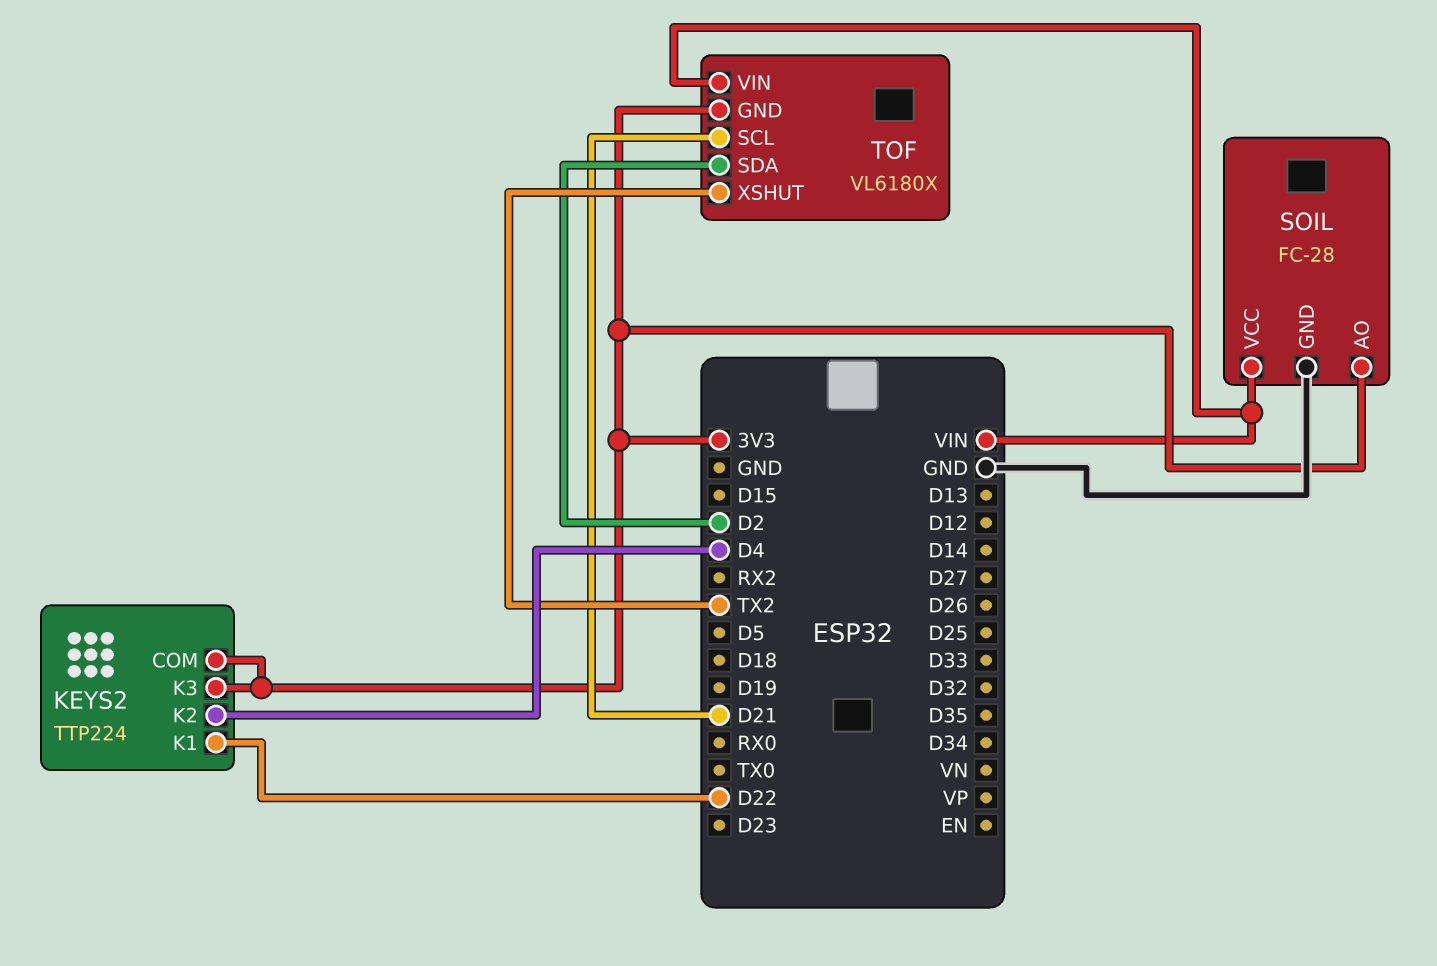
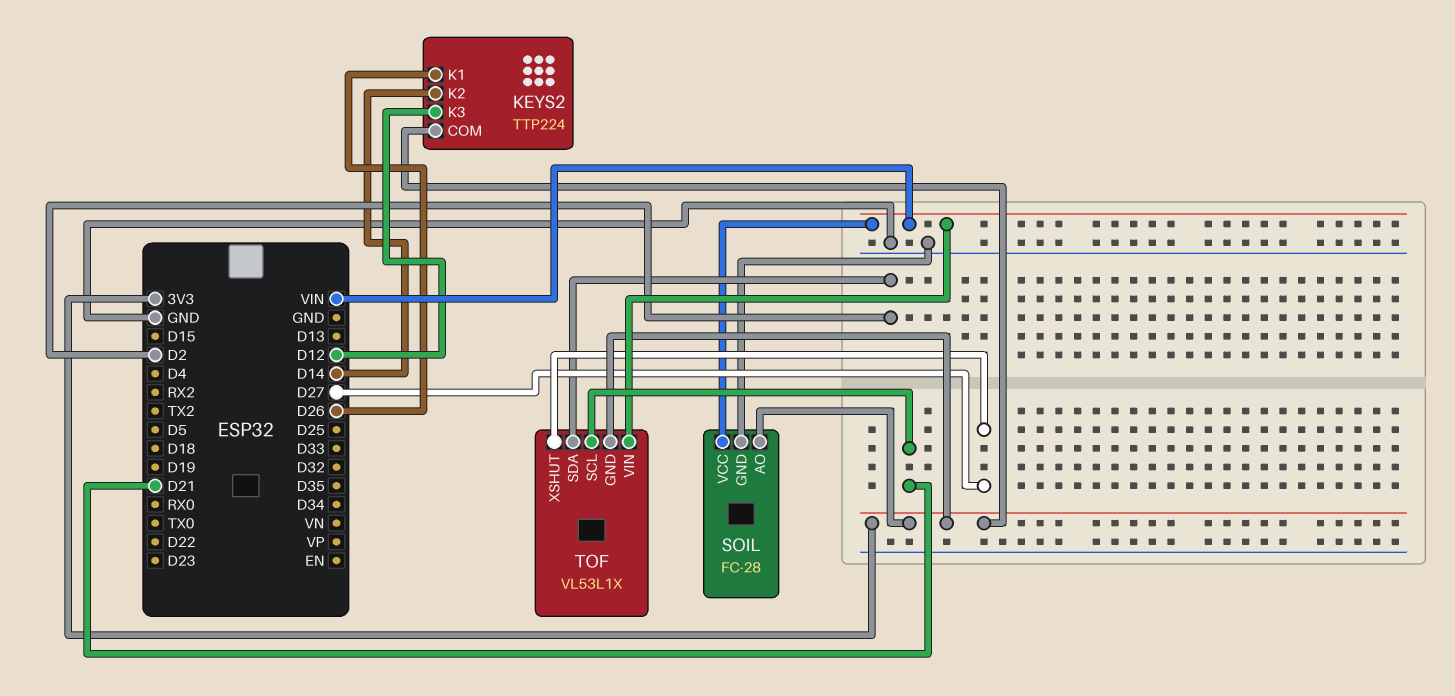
KEYS2 pin K1: D22 -> D26
KEYS2 pin K2: D4 -> D14
KEYS2 pin K3: 3V3 -> D12
TOF: VL6180X -> VL53L1X
TOF pin XSHUT: TX2 -> D27

